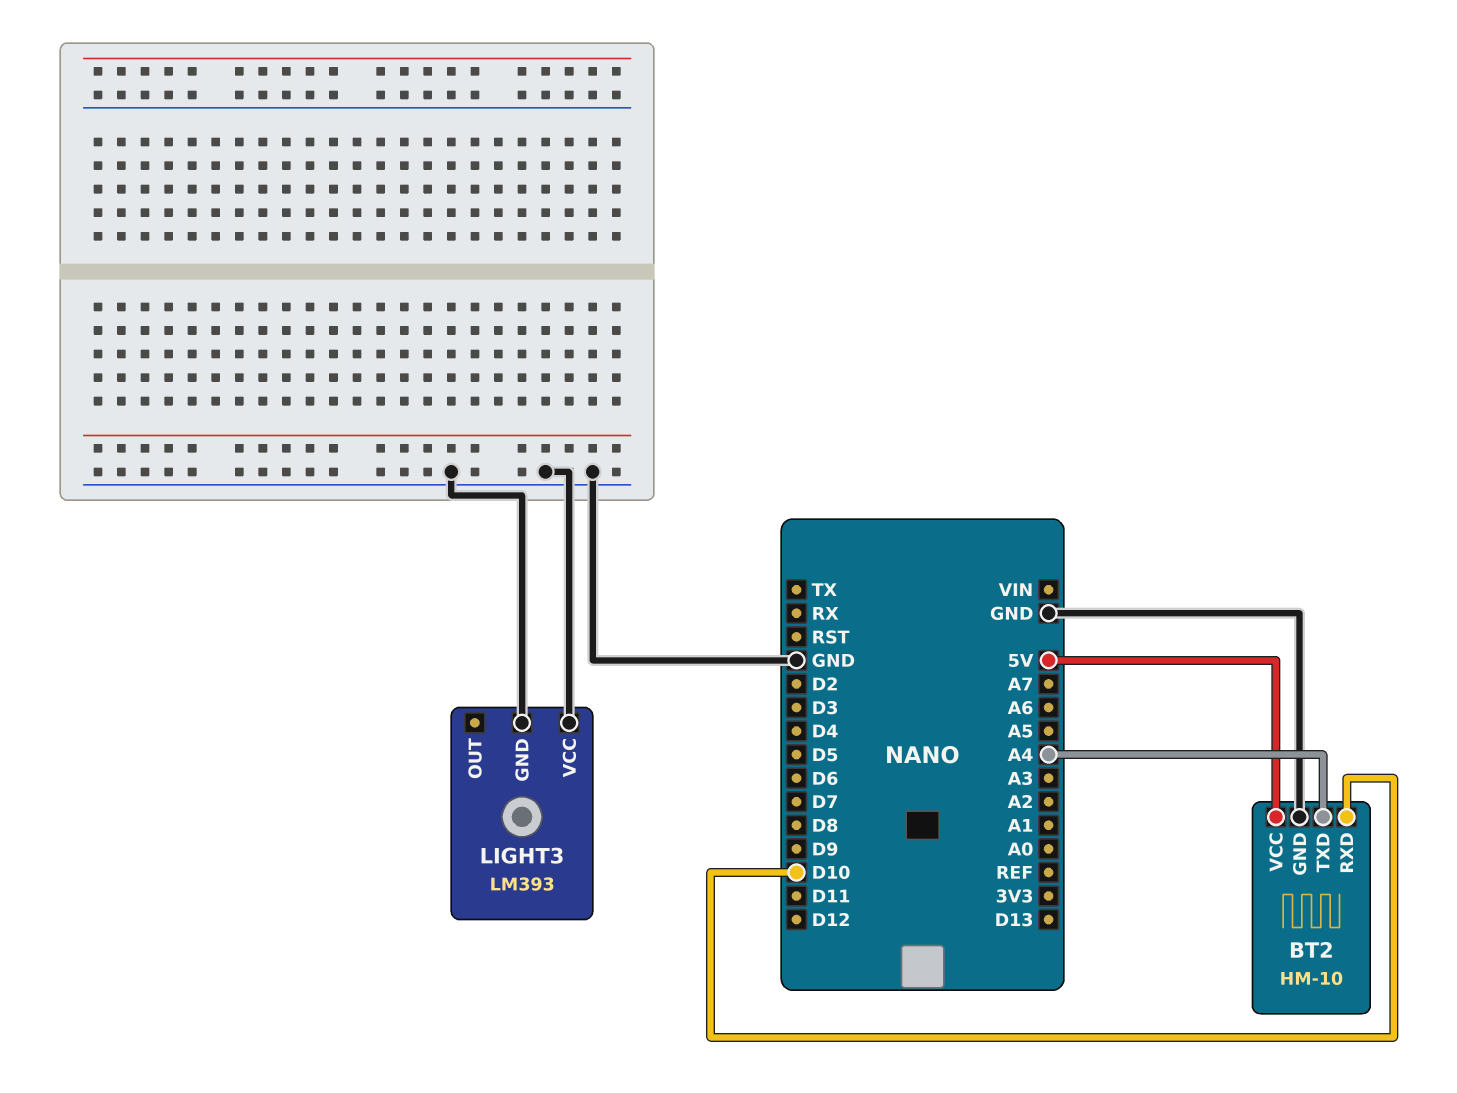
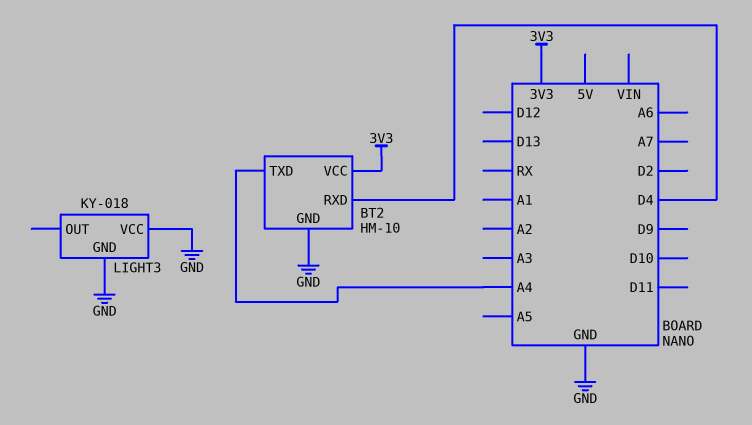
BT2 pin RXD: D10 -> D4
BT2 pin VCC: 5V -> 3V3
LIGHT3: LM393 -> KY-018

